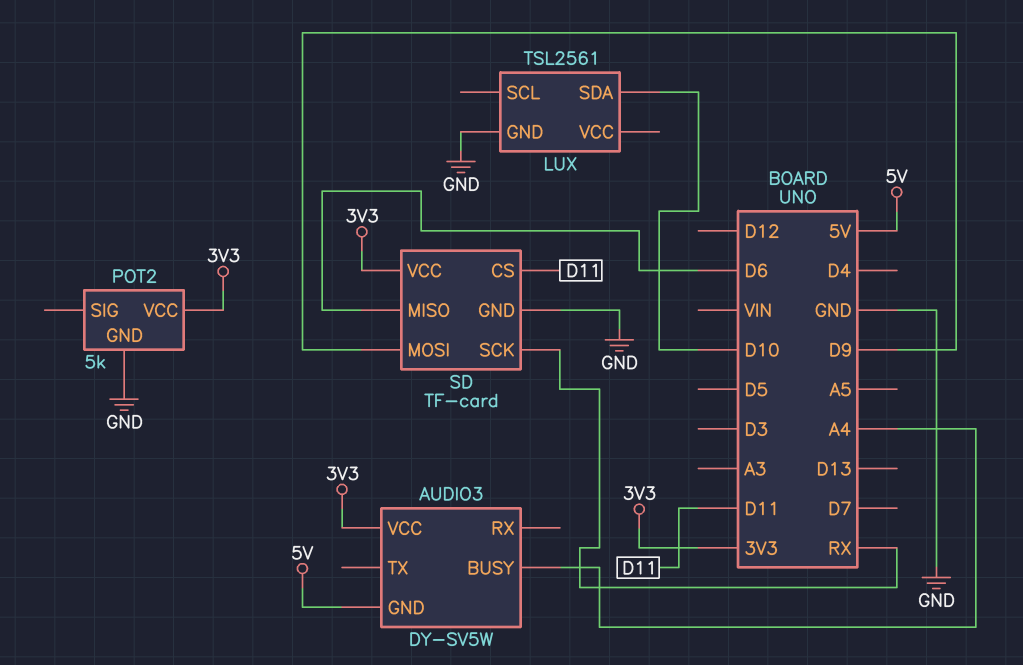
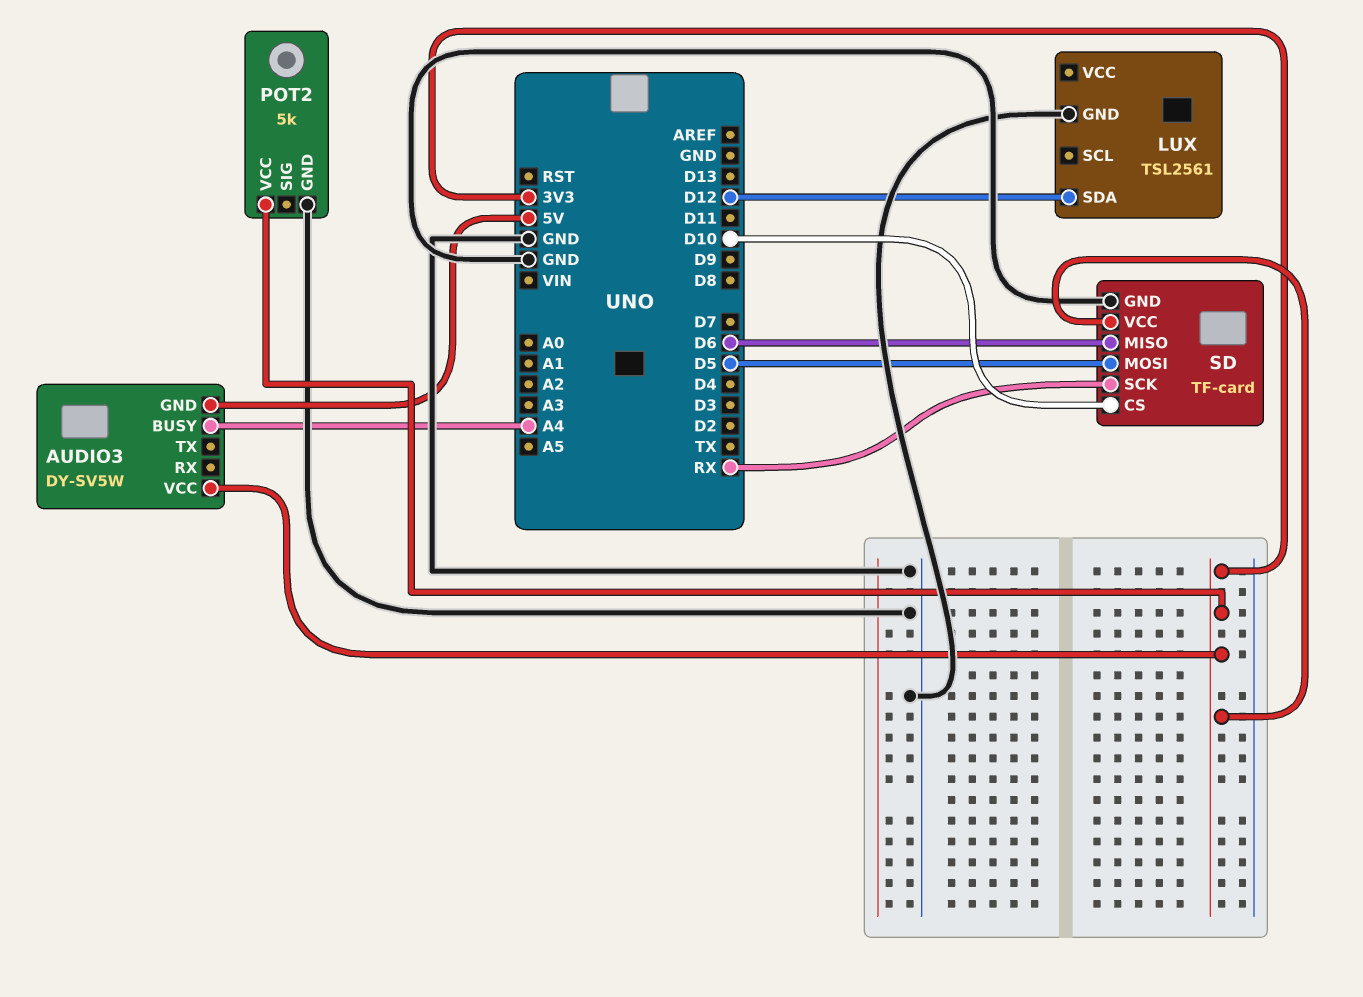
LUX pin SDA: D10 -> D12
SD pin CS: D11 -> D10
SD pin MOSI: D9 -> D5

